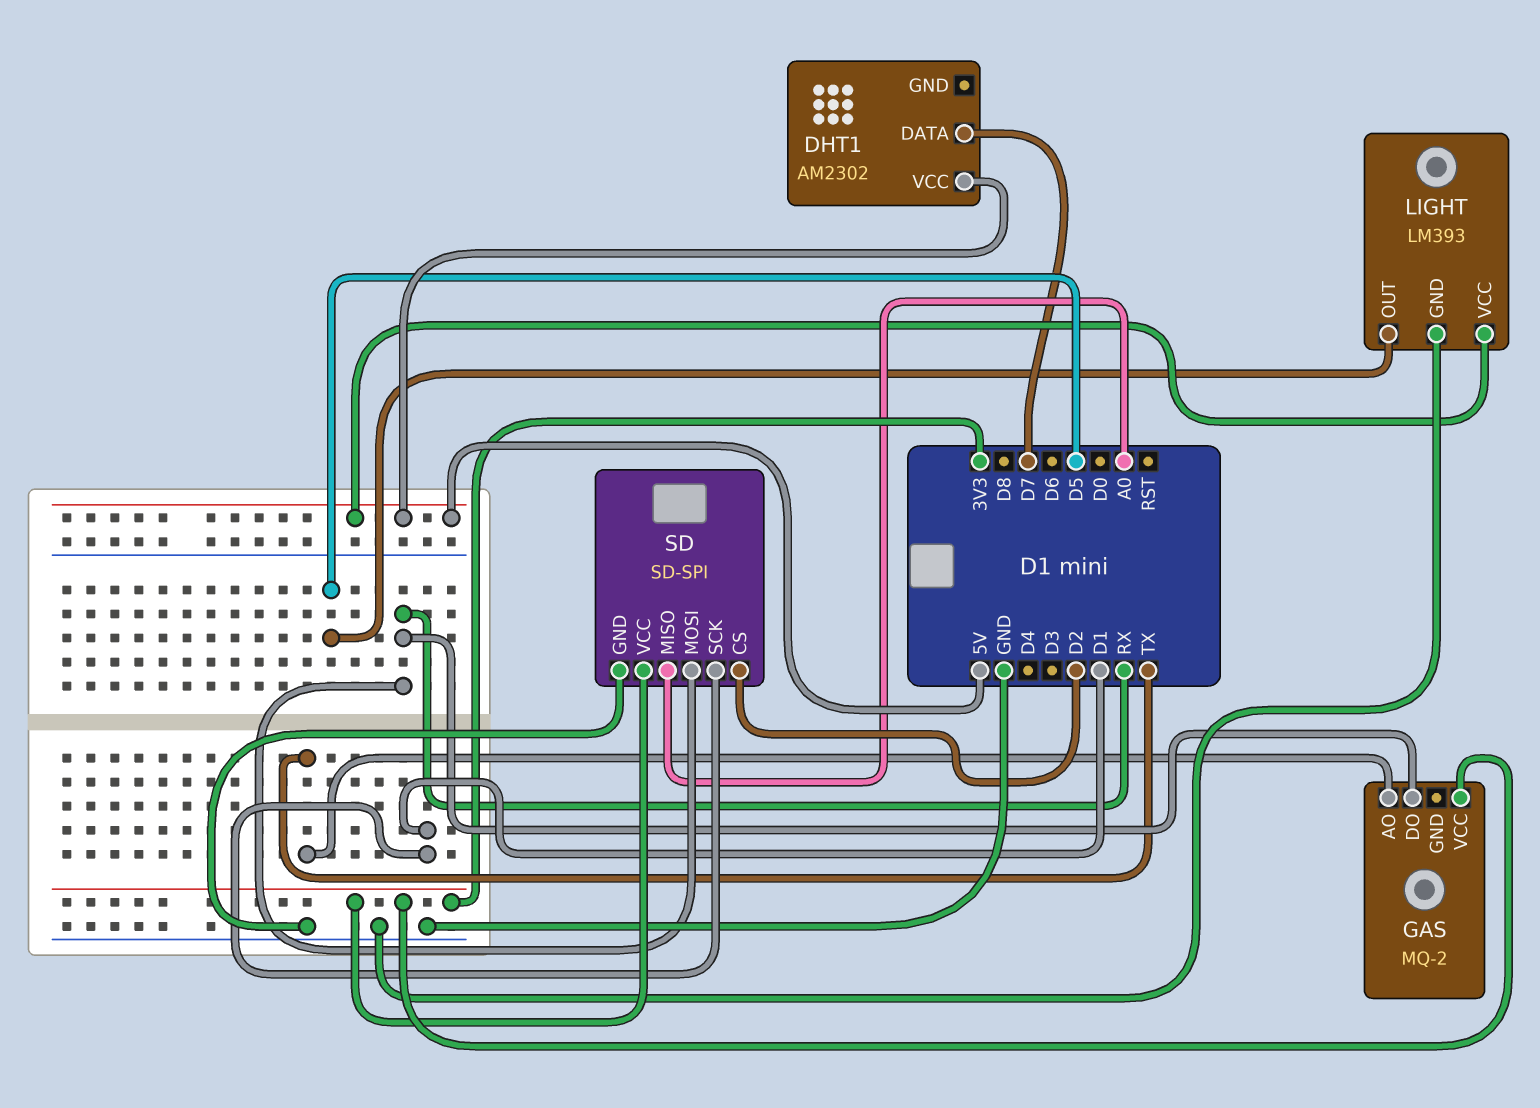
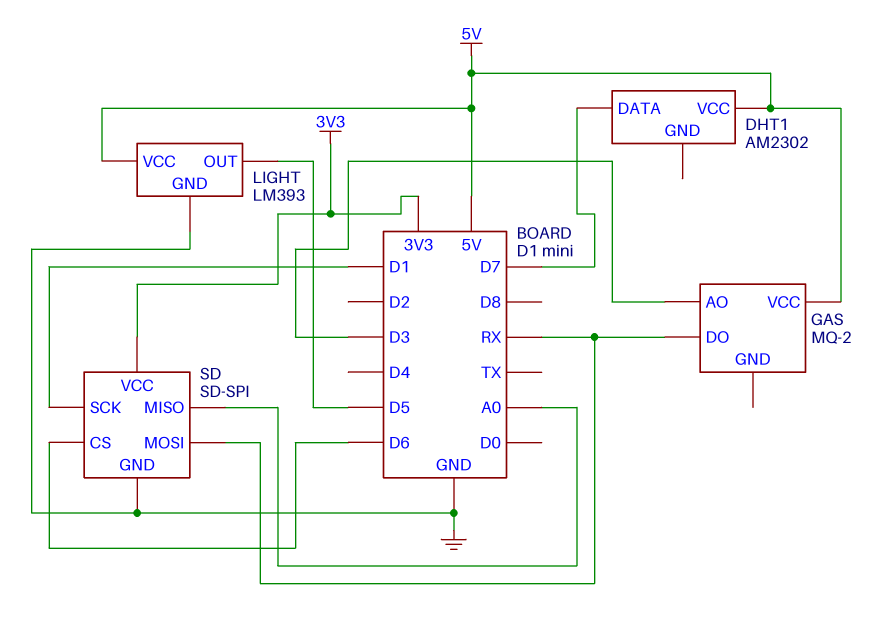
GAS pin AO: TX -> D3
GAS pin VCC: 3V3 -> 5V
SD pin CS: D2 -> D6

